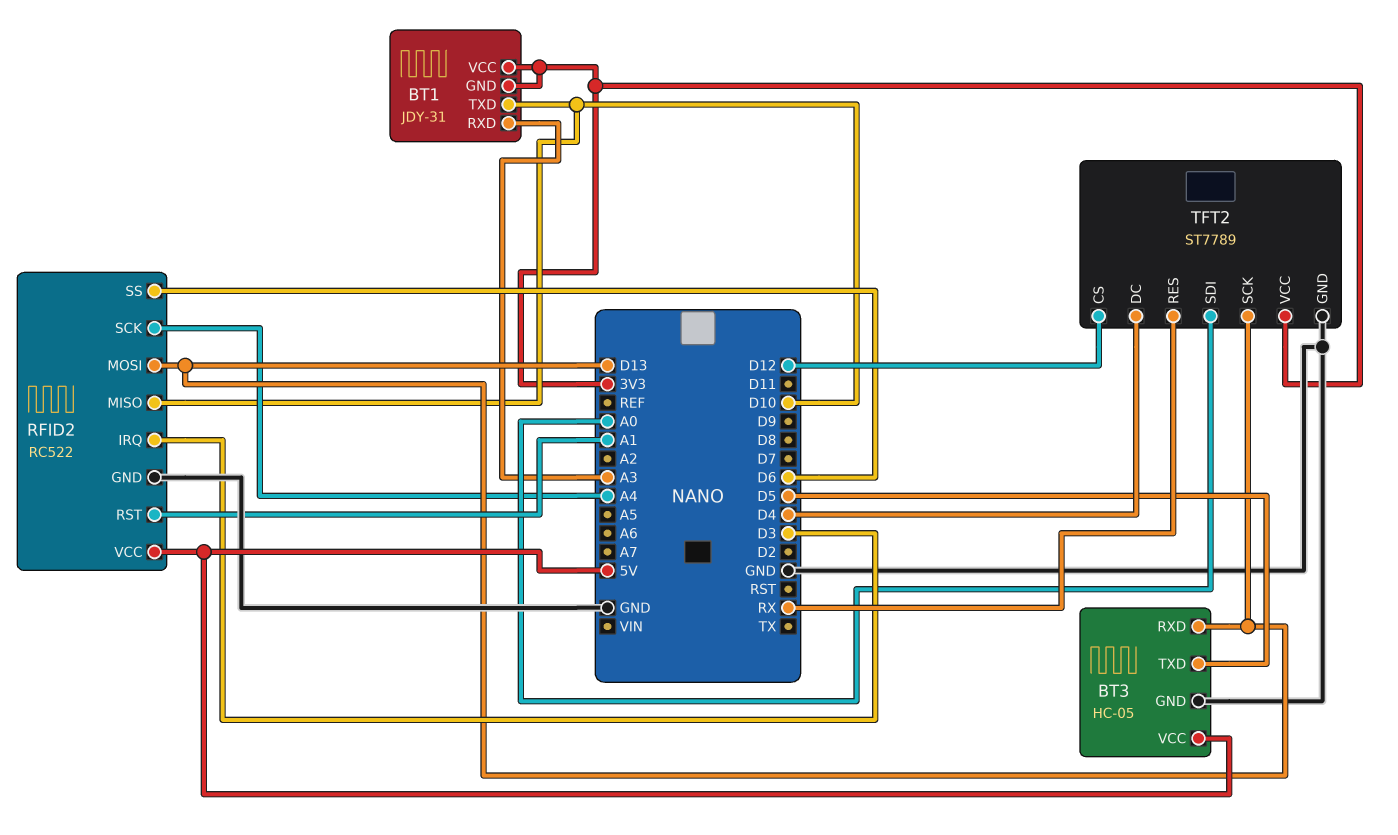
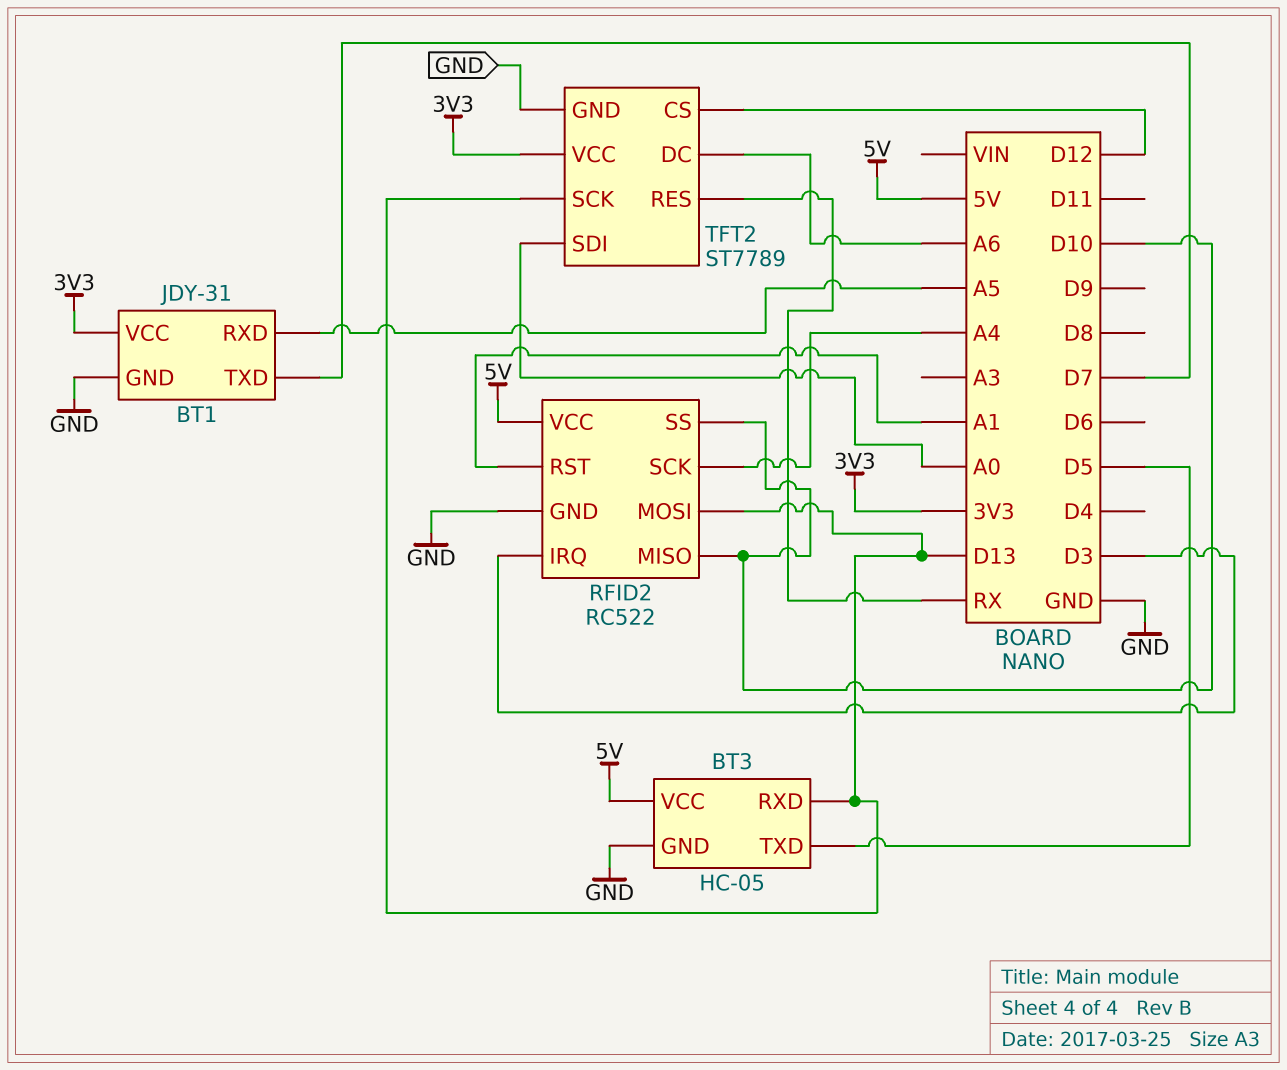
BT1 pin GND: 3V3 -> GND
BT1 pin RXD: A3 -> A5
BT1 pin TXD: D10 -> D7
RFID2 pin SS: D6 -> D10
TFT2 pin DC: D4 -> A6

